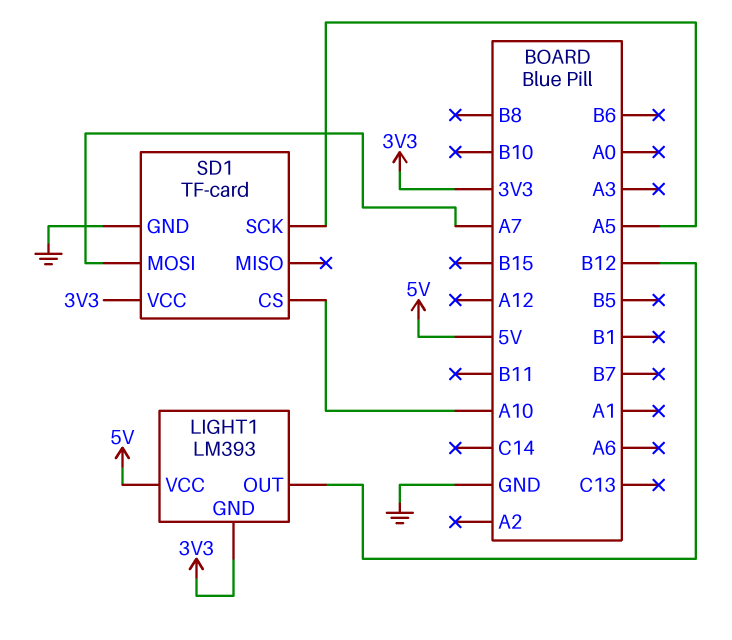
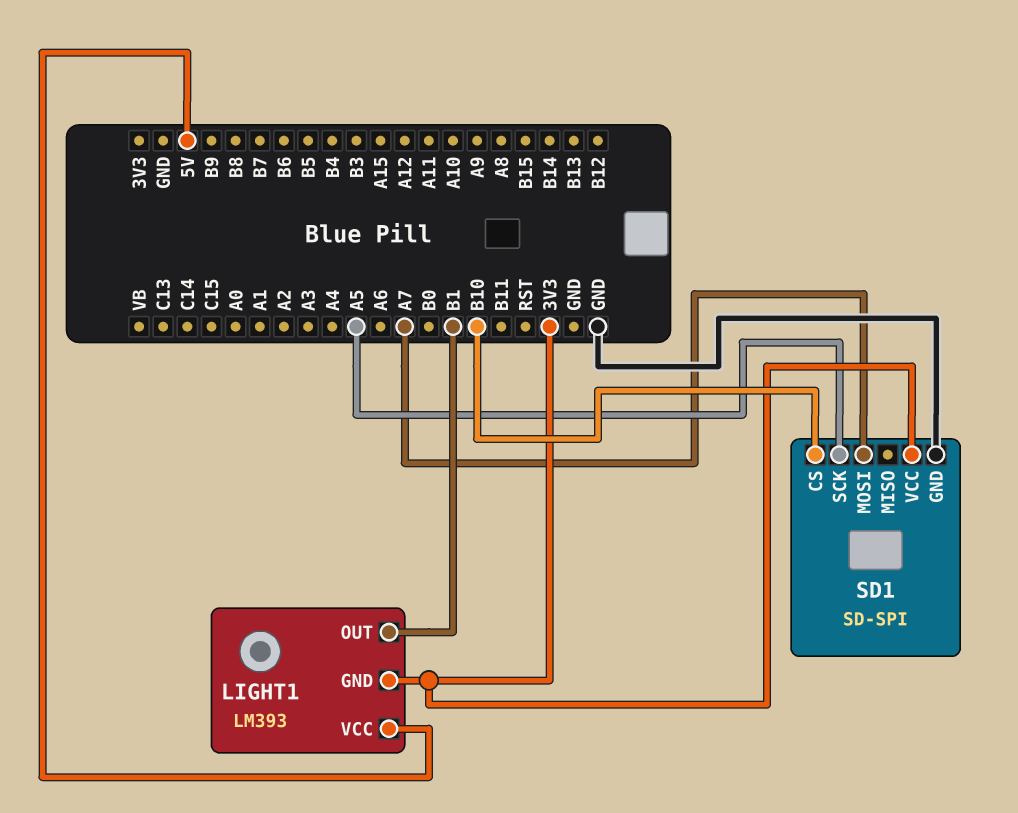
LIGHT1 pin OUT: B12 -> B1
SD1: TF-card -> SD-SPI
SD1 pin CS: A10 -> B10

